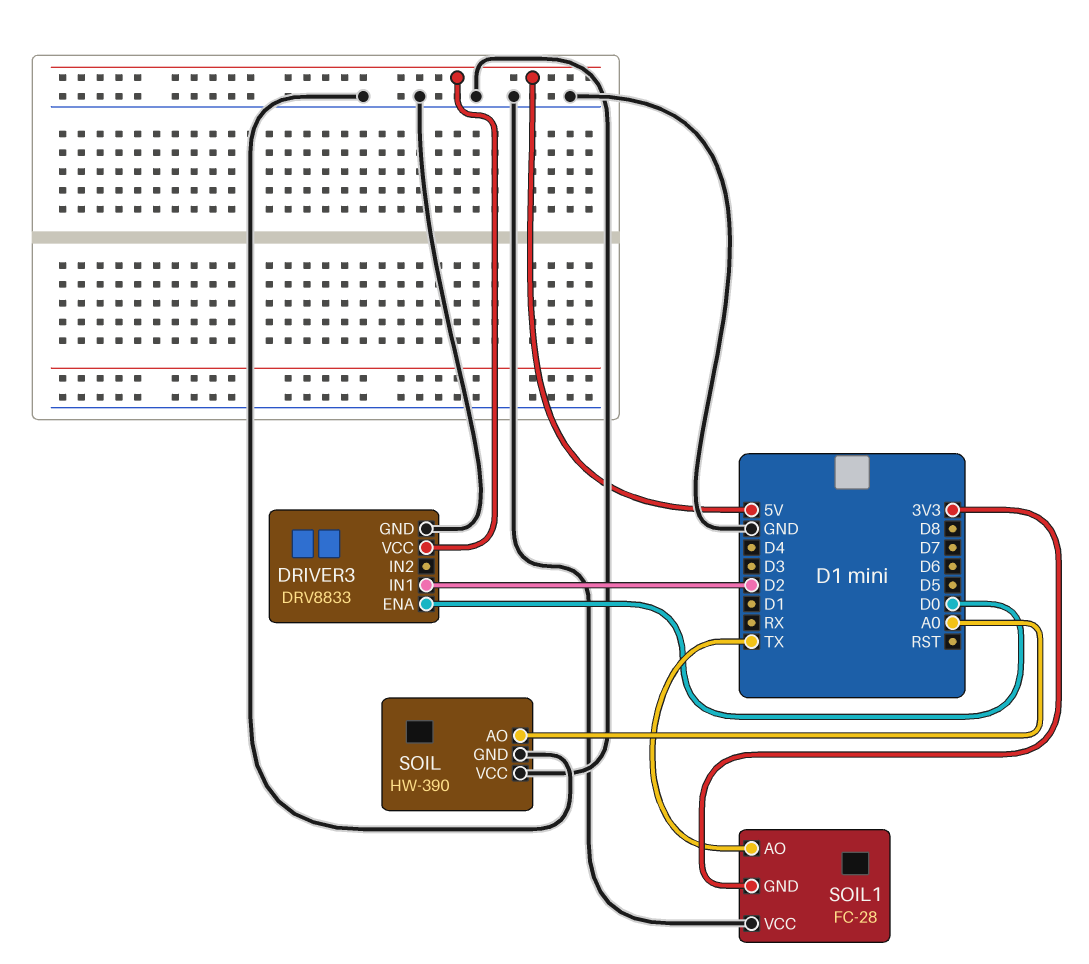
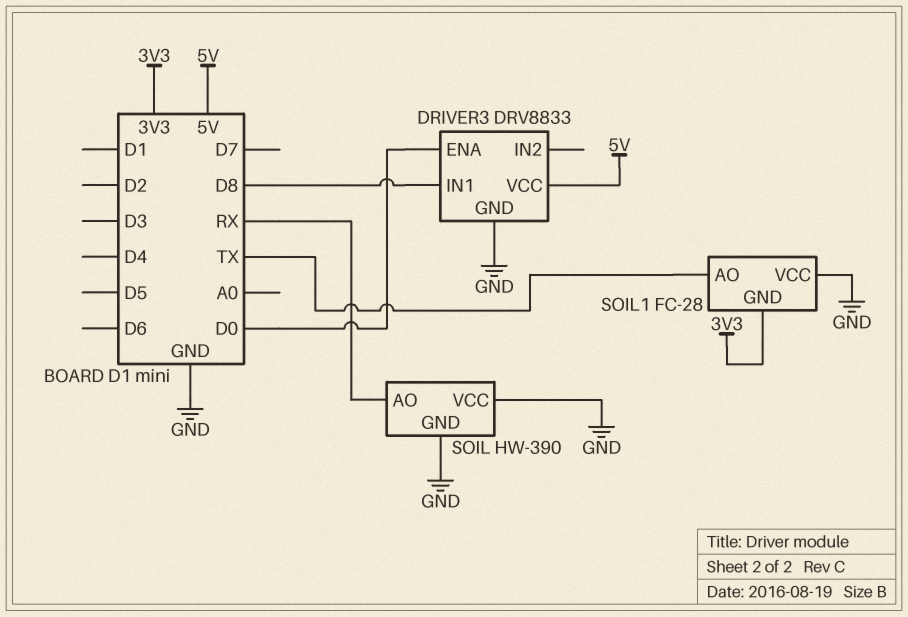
DRIVER3 pin IN1: D2 -> D8
SOIL pin AO: A0 -> RX

